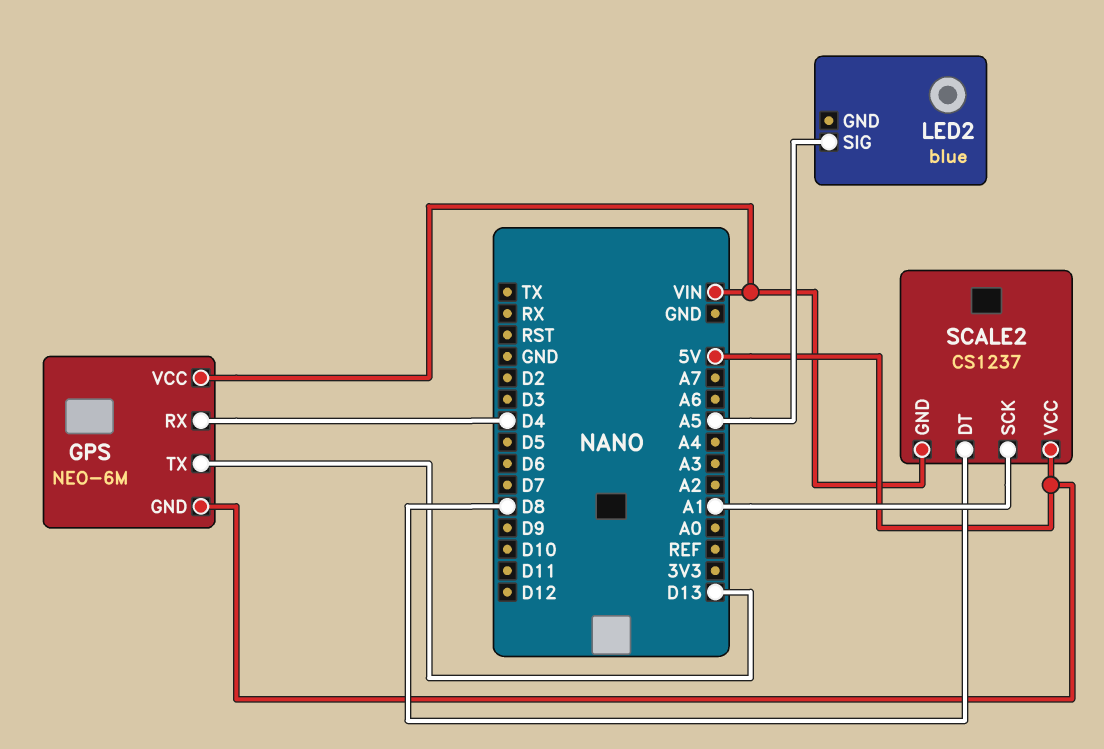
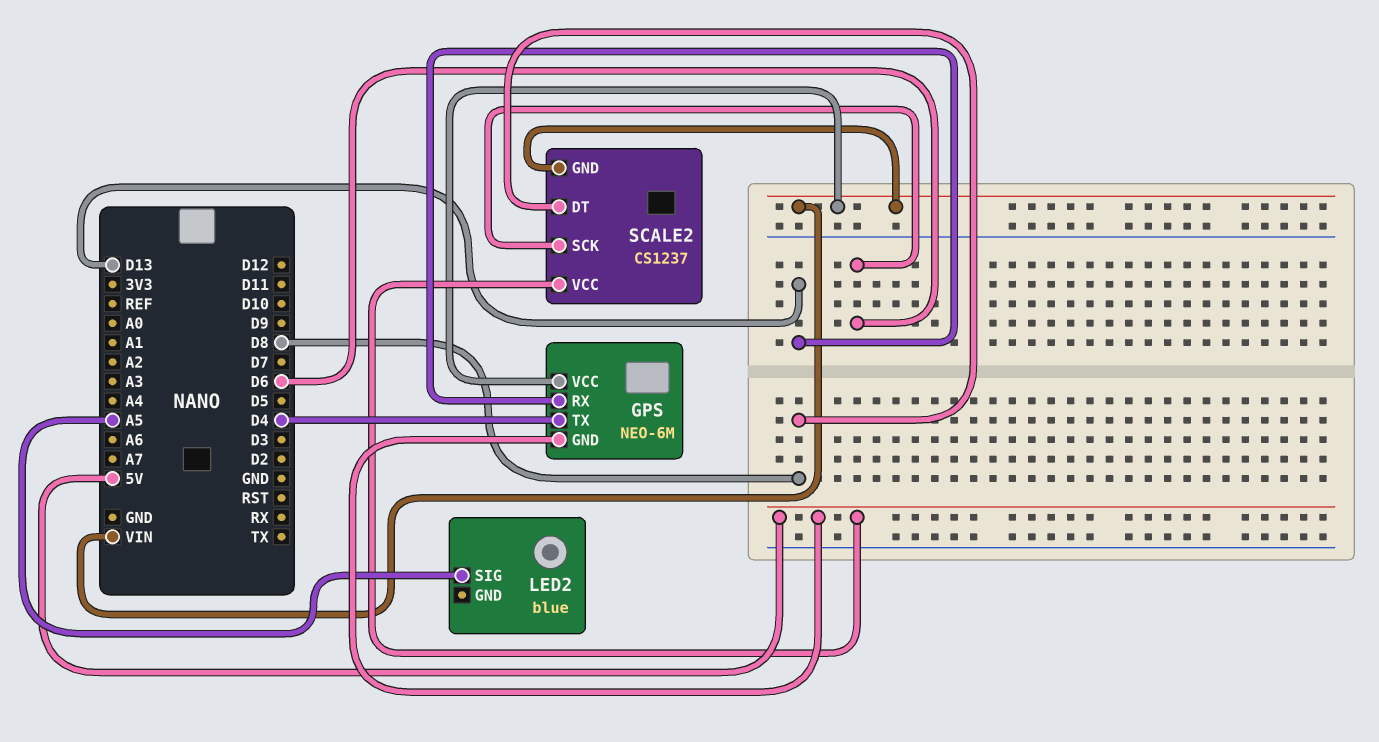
GPS pin RX: D4 -> D13
GPS pin TX: D13 -> D4
SCALE2 pin SCK: A1 -> D6

